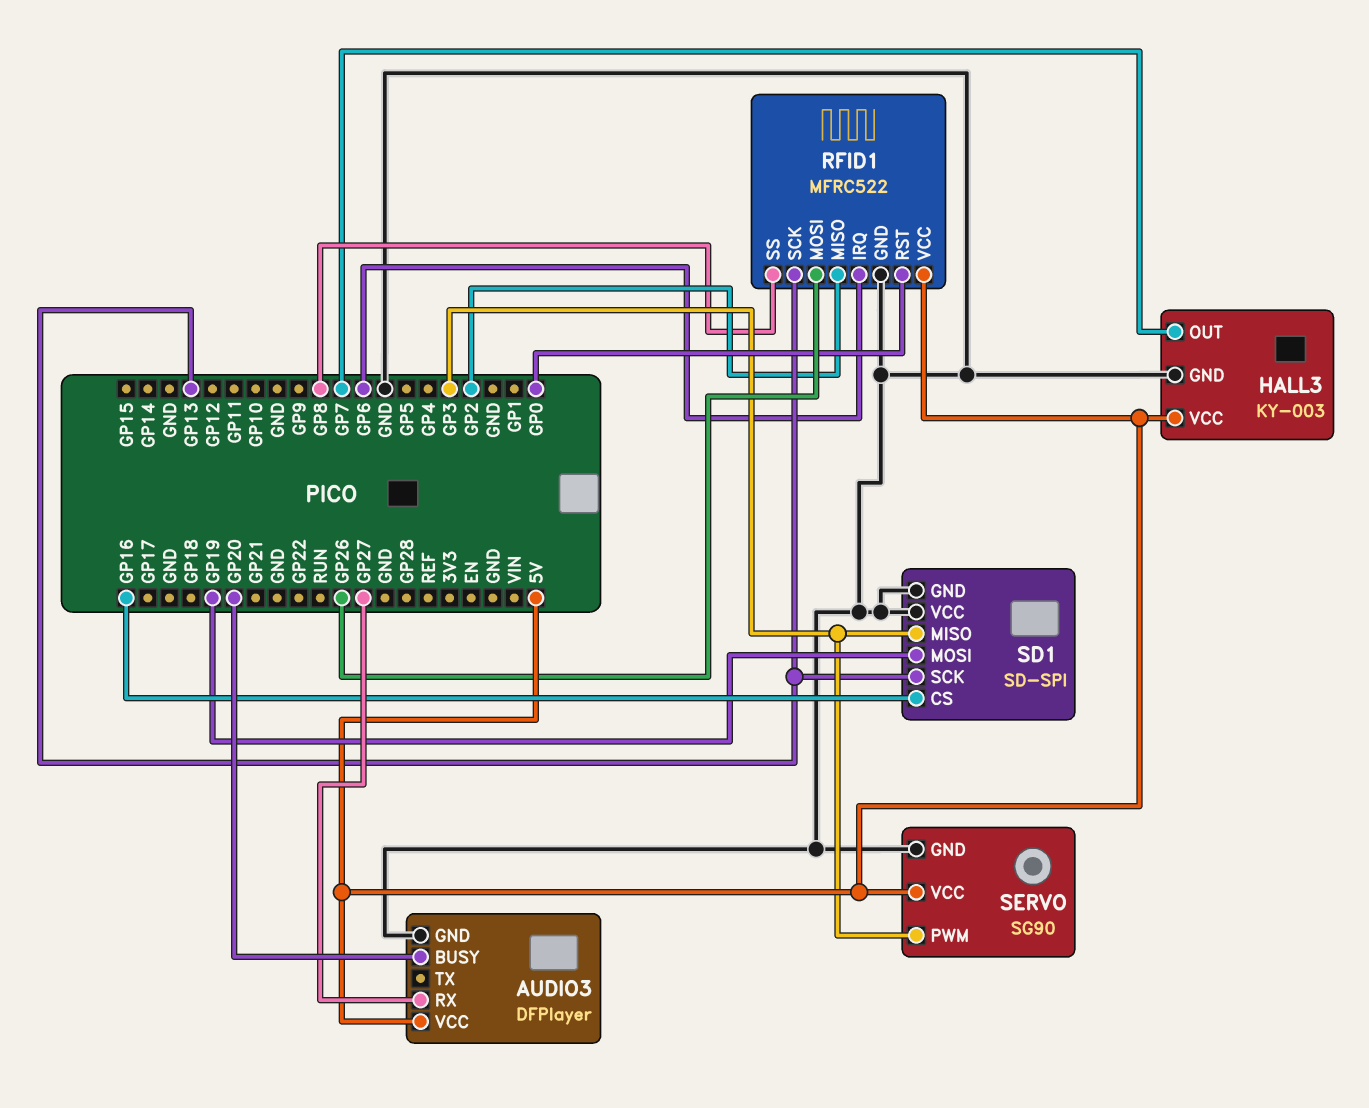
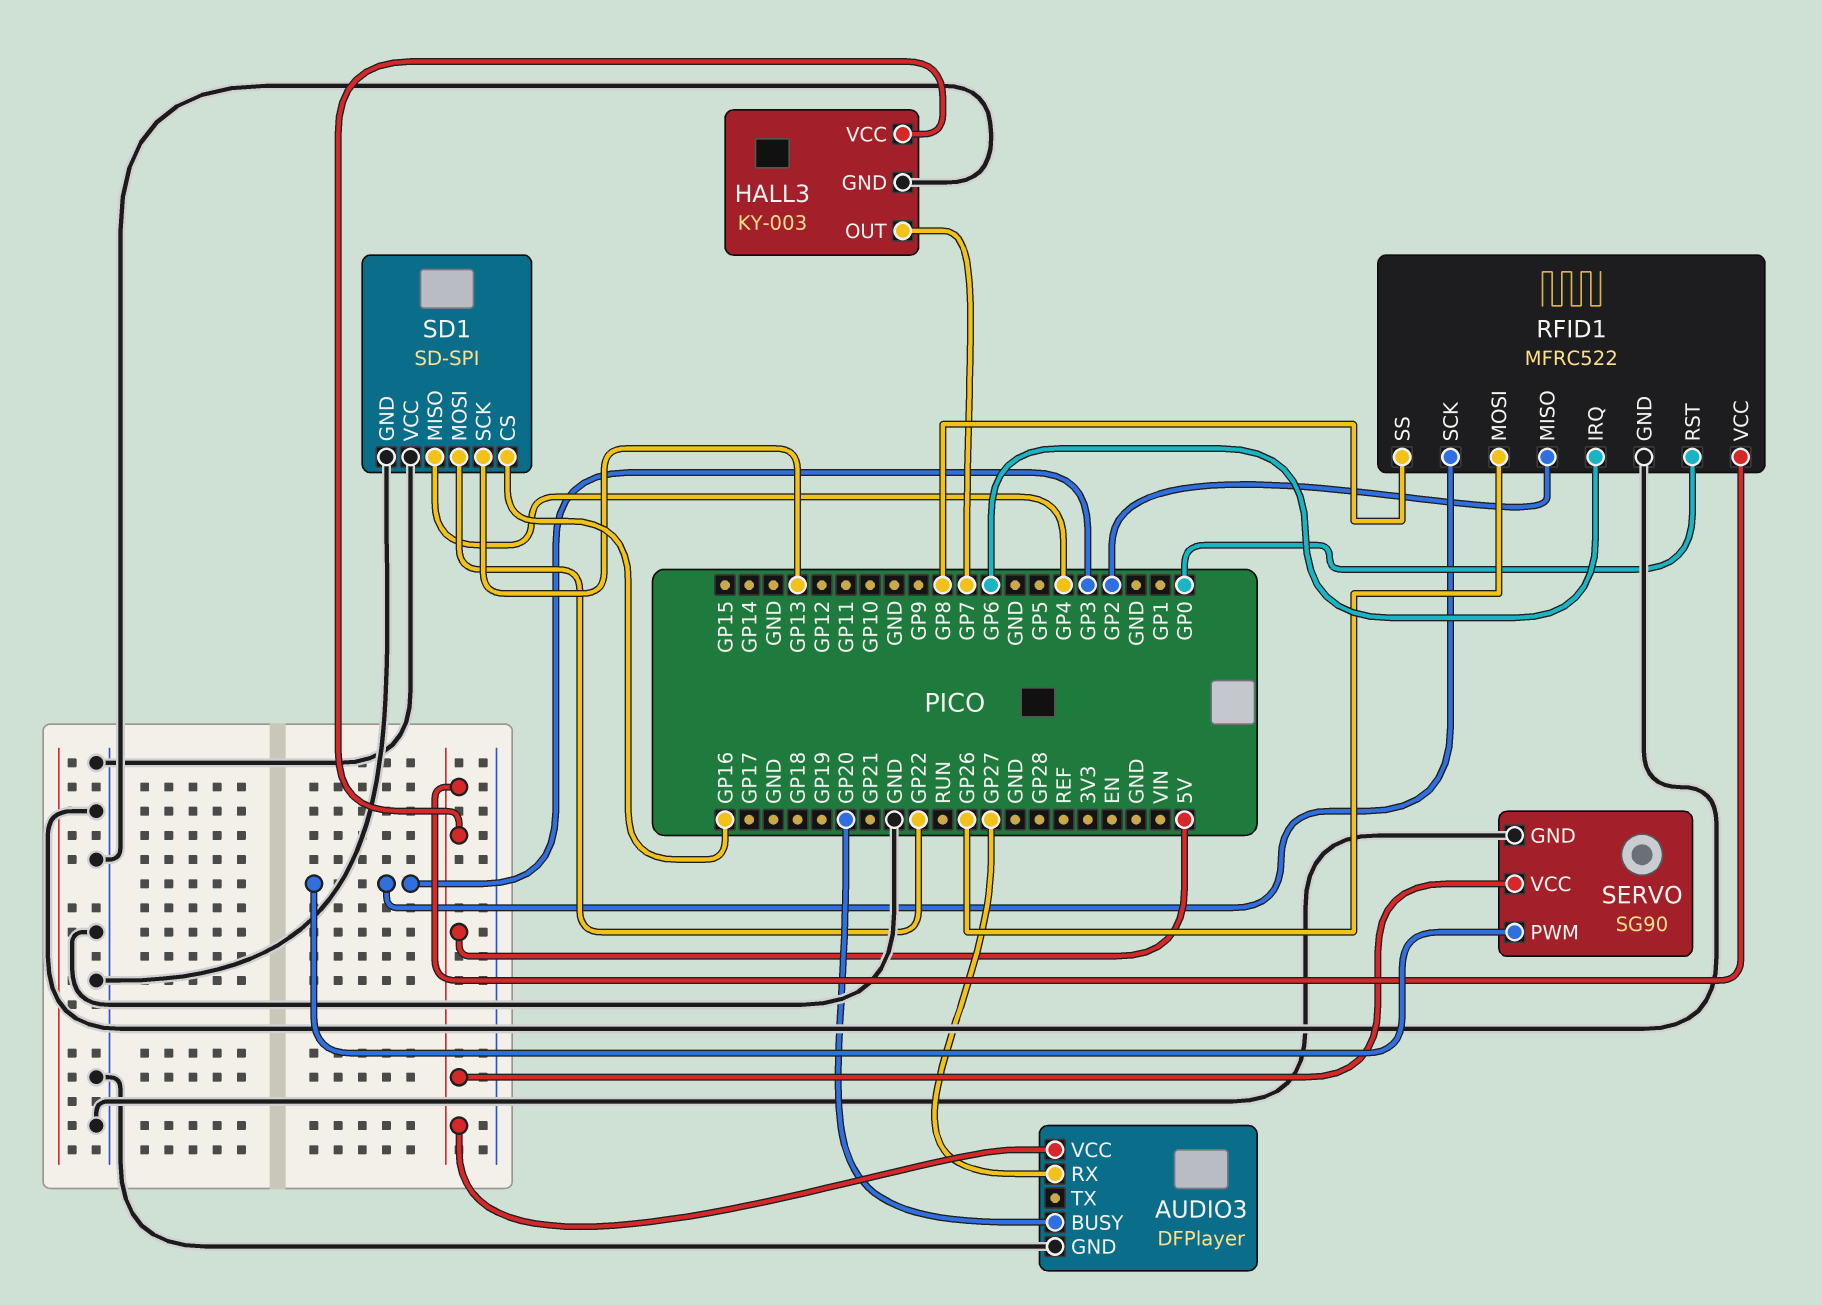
RFID1 pin SCK: GP13 -> GP3
SD1 pin MISO: GP3 -> GP4
SD1 pin MOSI: GP19 -> GP22

